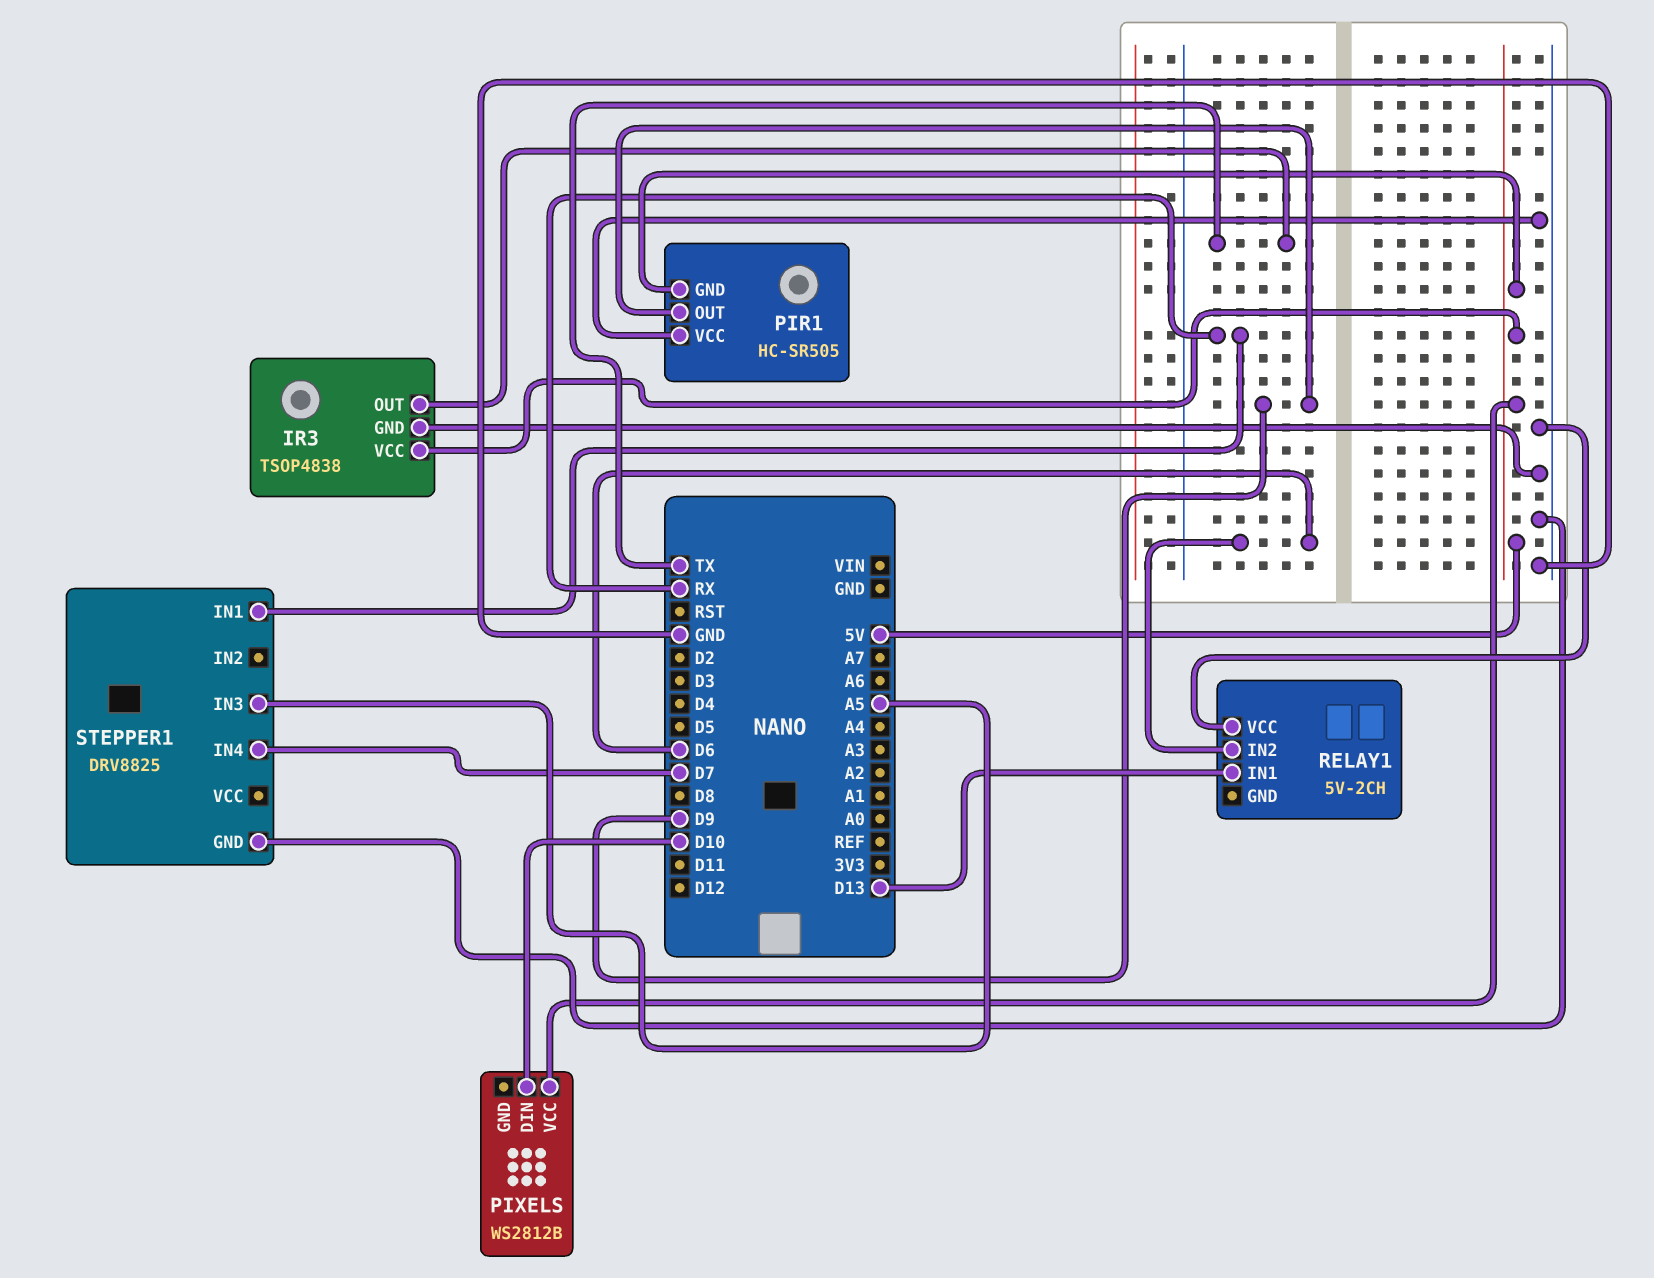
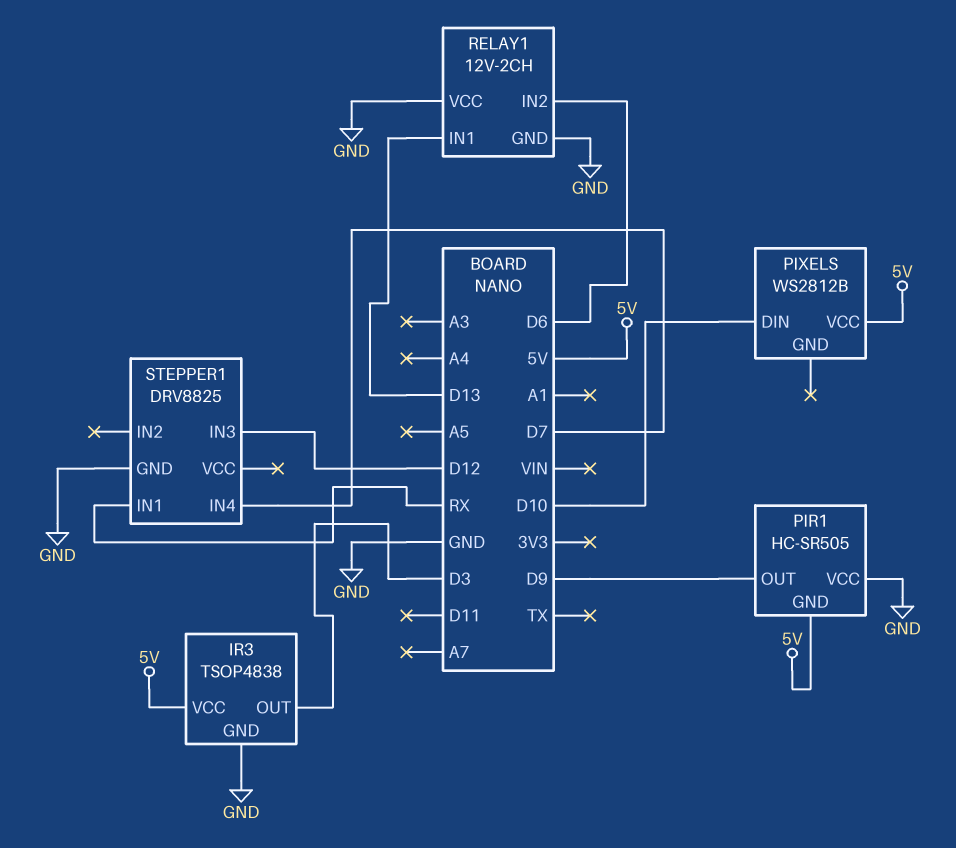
IR3 pin OUT: TX -> D3
RELAY1: 5V-2CH -> 12V-2CH
RELAY1 pin GND: none -> GND
STEPPER1 pin IN3: A5 -> D12

